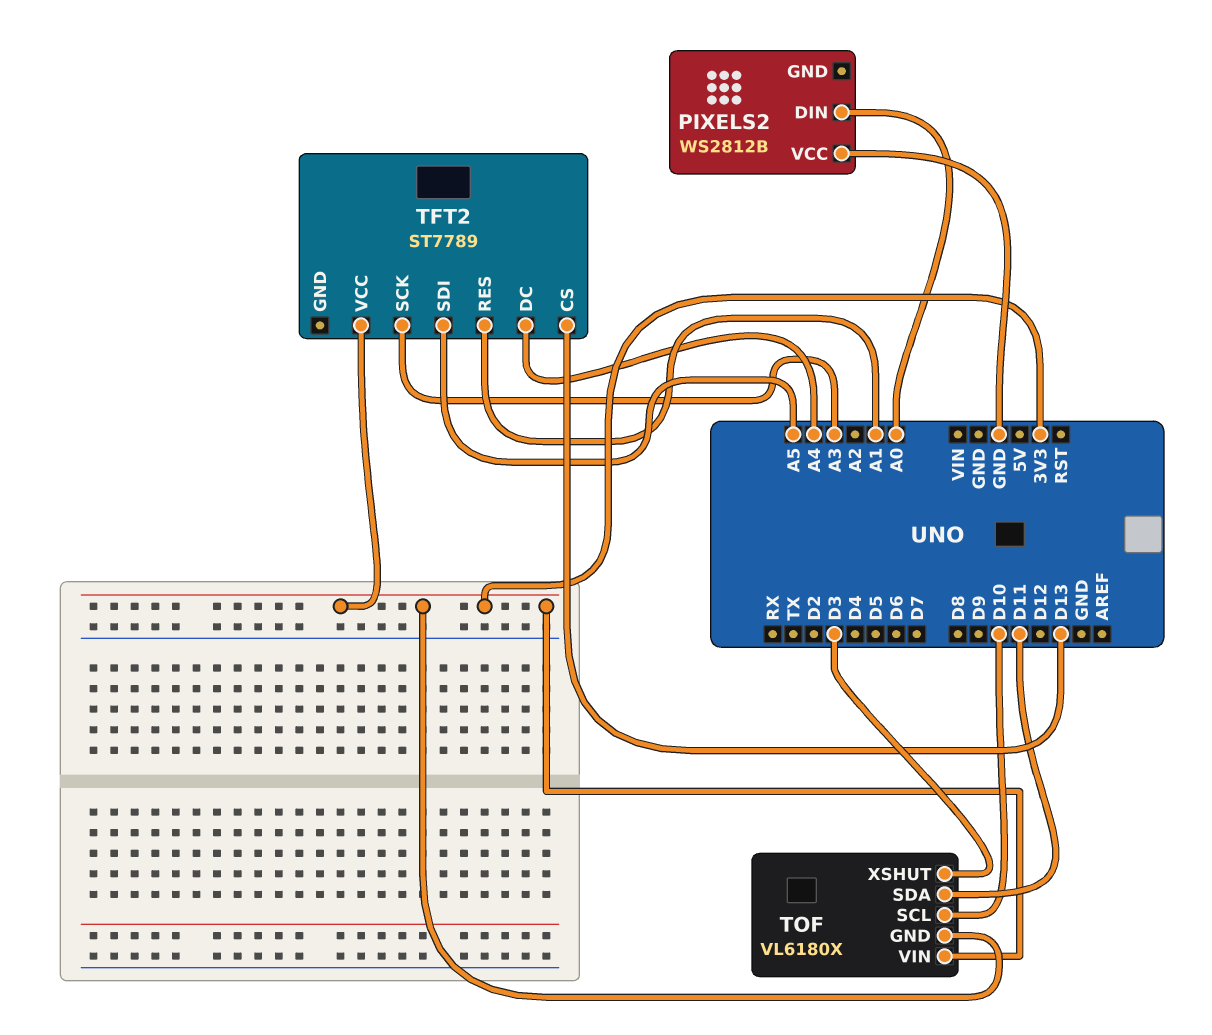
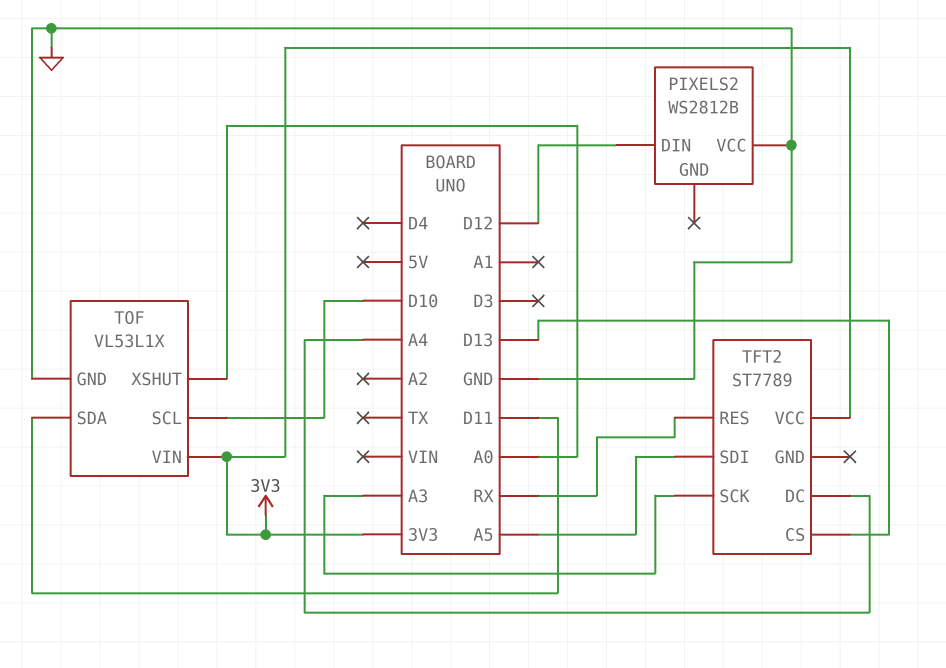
PIXELS2 pin DIN: A0 -> D12
TFT2 pin RES: A1 -> RX
TOF: VL6180X -> VL53L1X
TOF pin GND: 3V3 -> GND
TOF pin XSHUT: D3 -> A0

